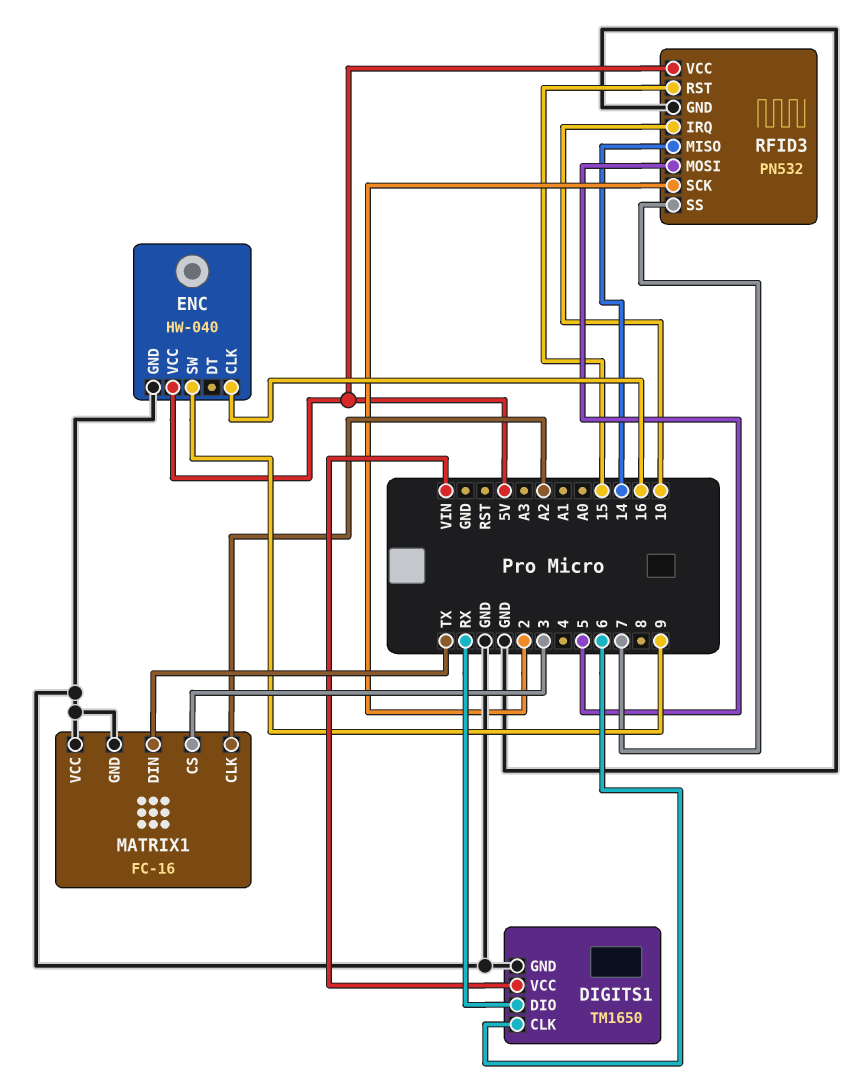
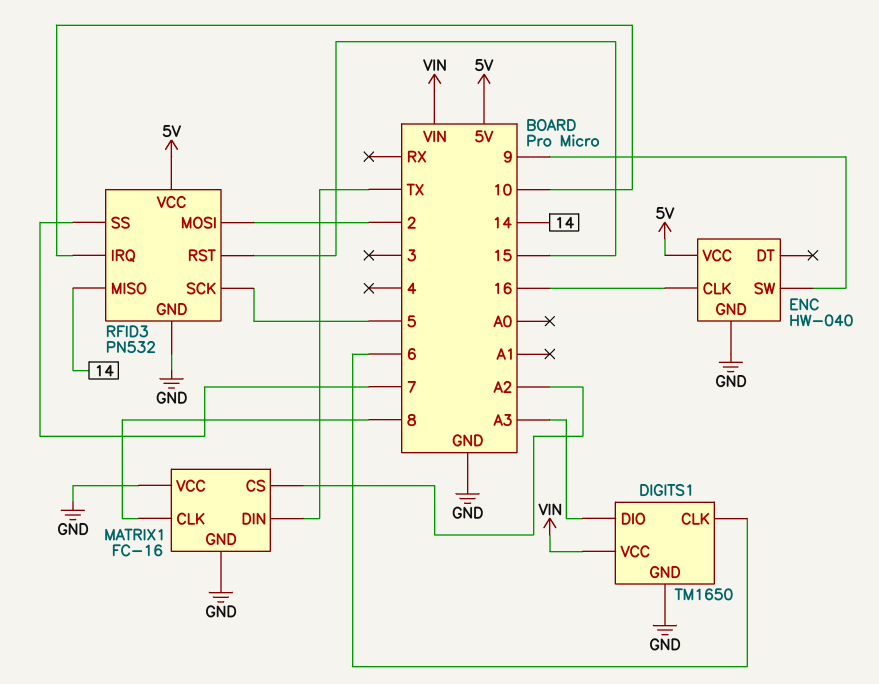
DIGITS1 pin DIO: RX -> A3
MATRIX1 pin CLK: A2 -> 8
MATRIX1 pin CS: 3 -> A2
RFID3 pin MOSI: 5 -> 2
RFID3 pin SCK: 2 -> 5

